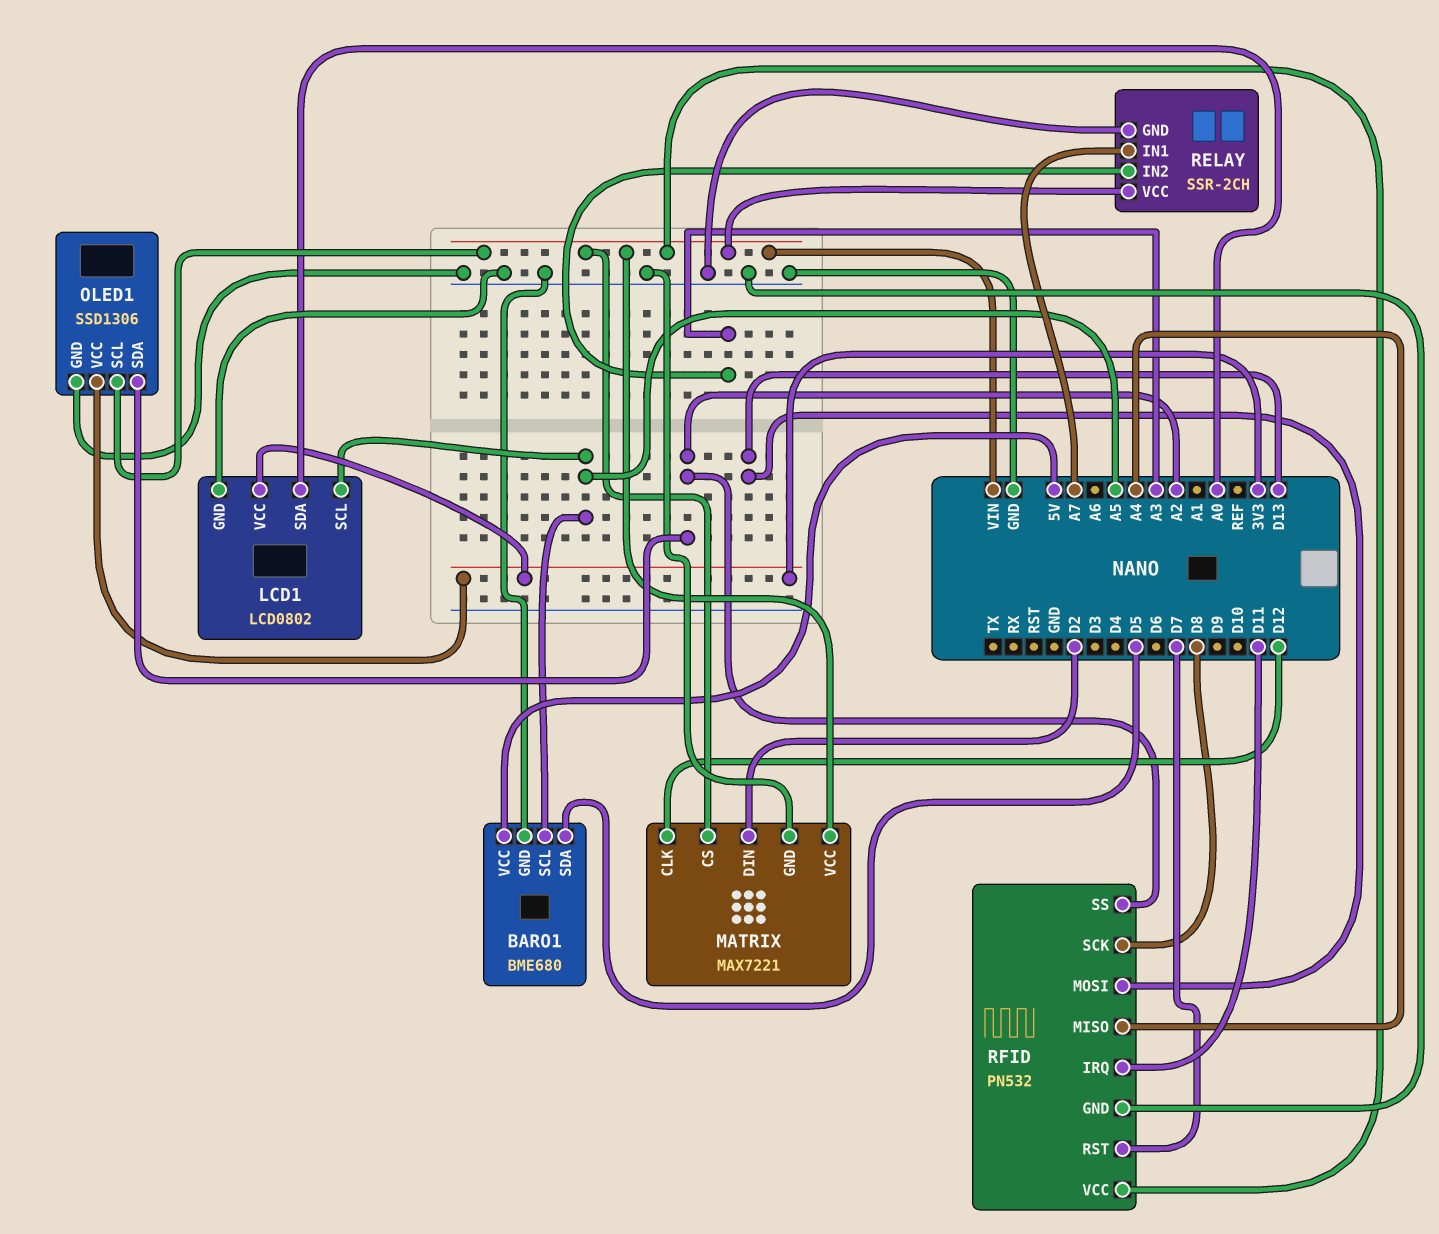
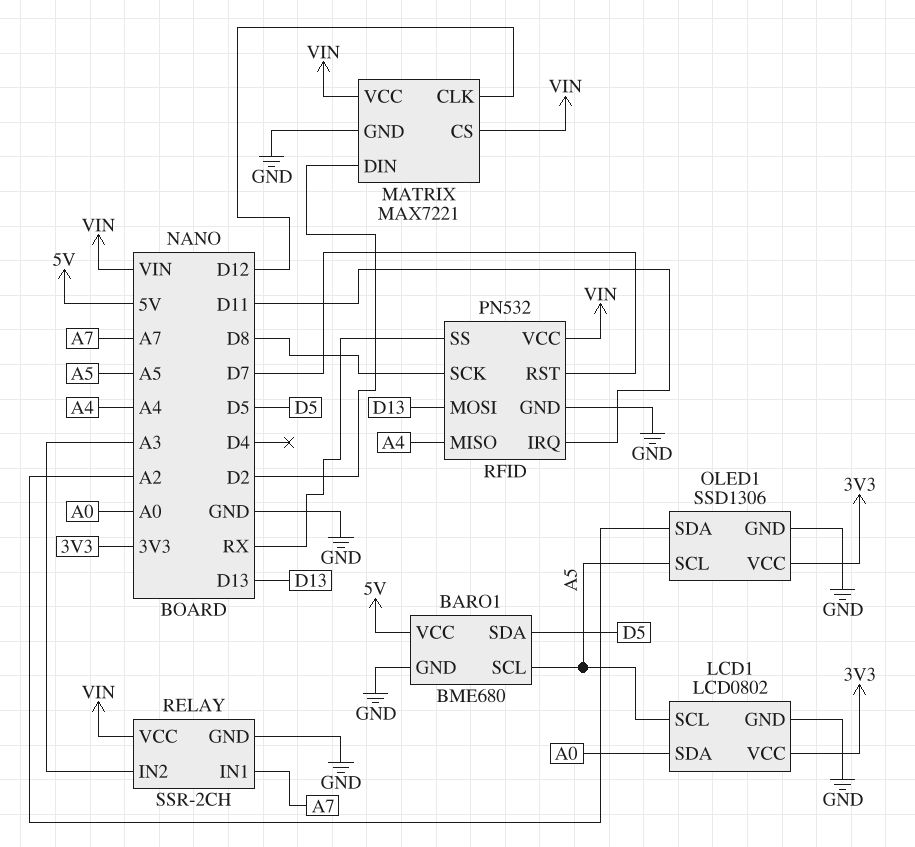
OLED1 pin SCL: VIN -> A5
RFID pin SS: A2 -> RX

